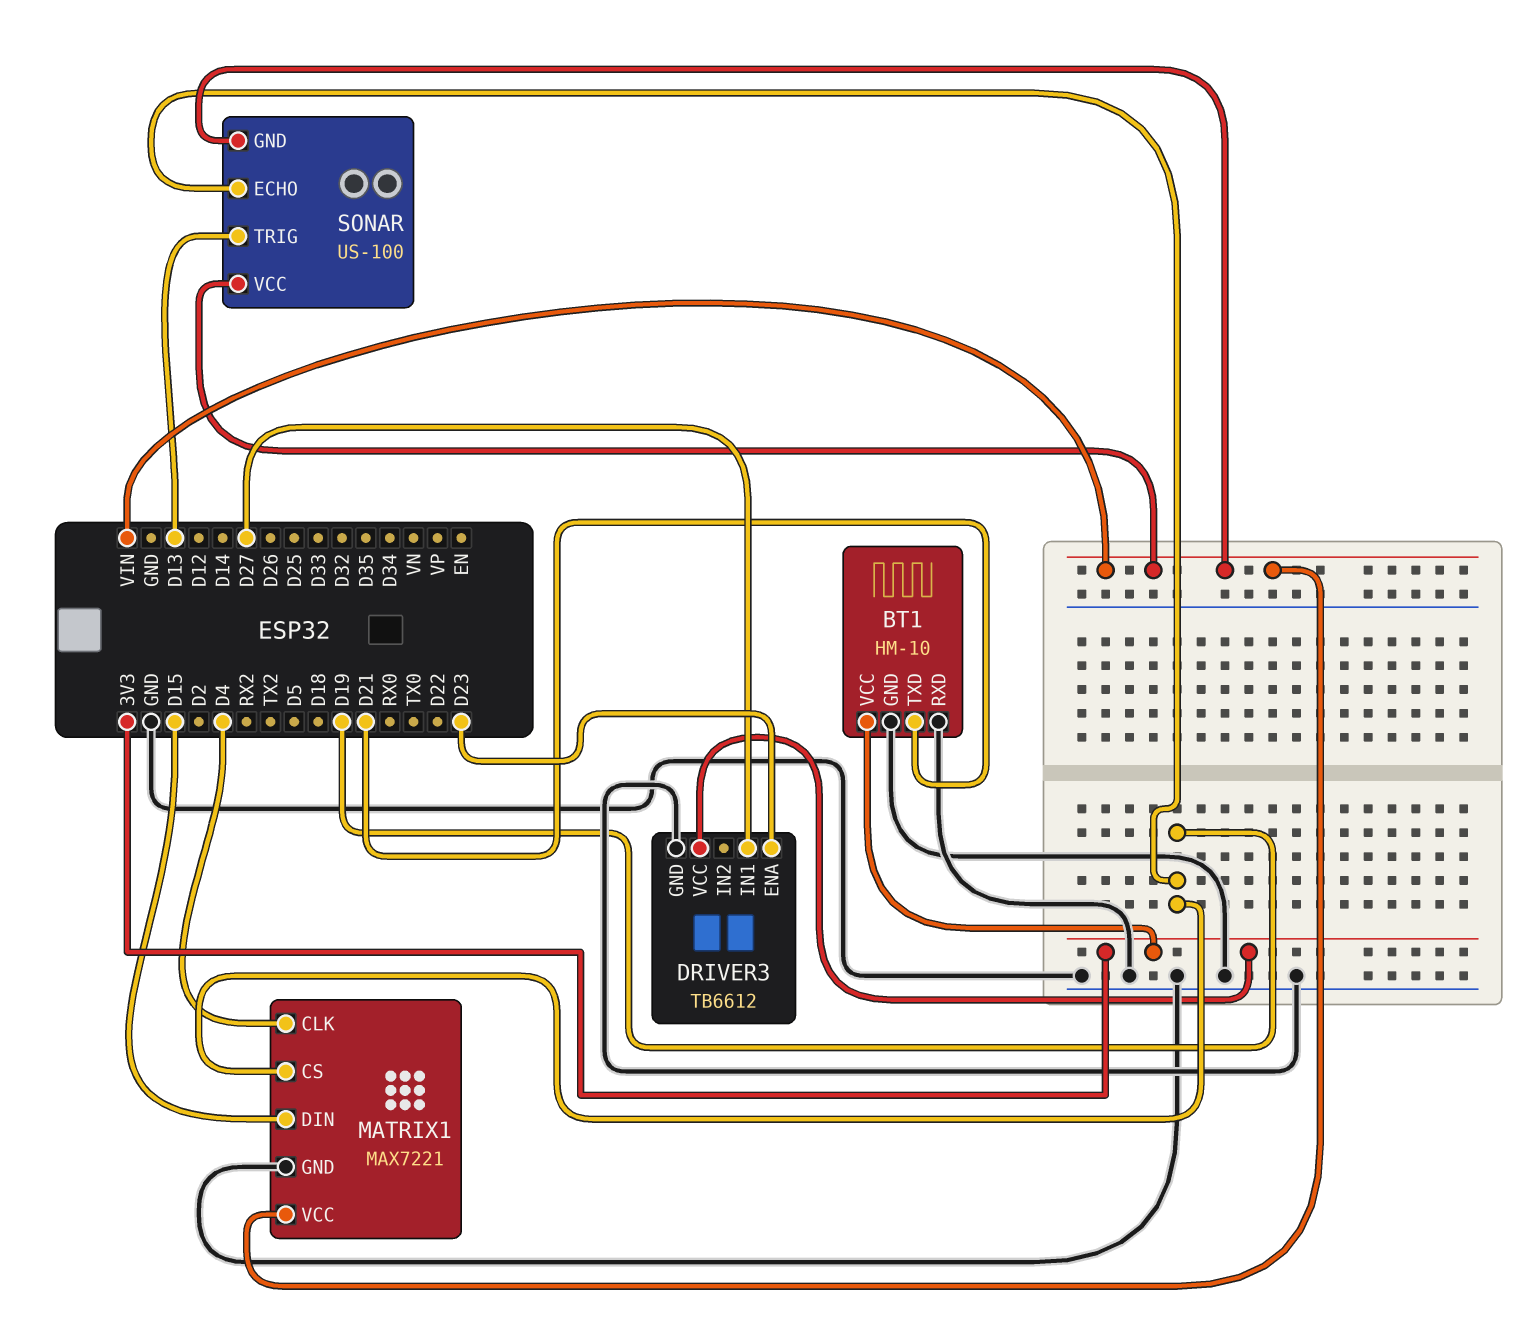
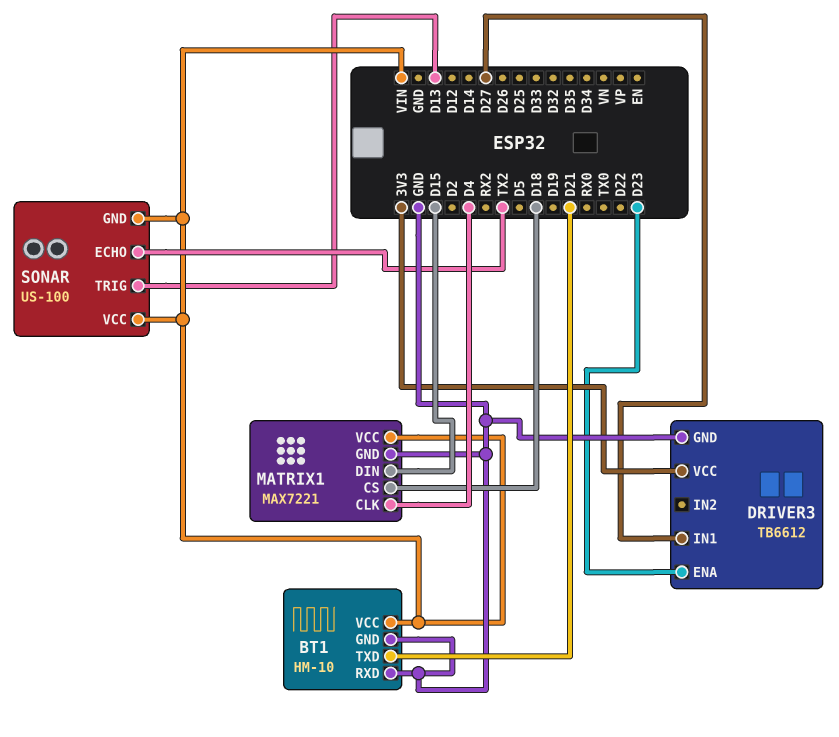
BT1 pin VCC: 3V3 -> VIN
MATRIX1 pin CS: D19 -> D18
SONAR pin ECHO: D19 -> TX2

